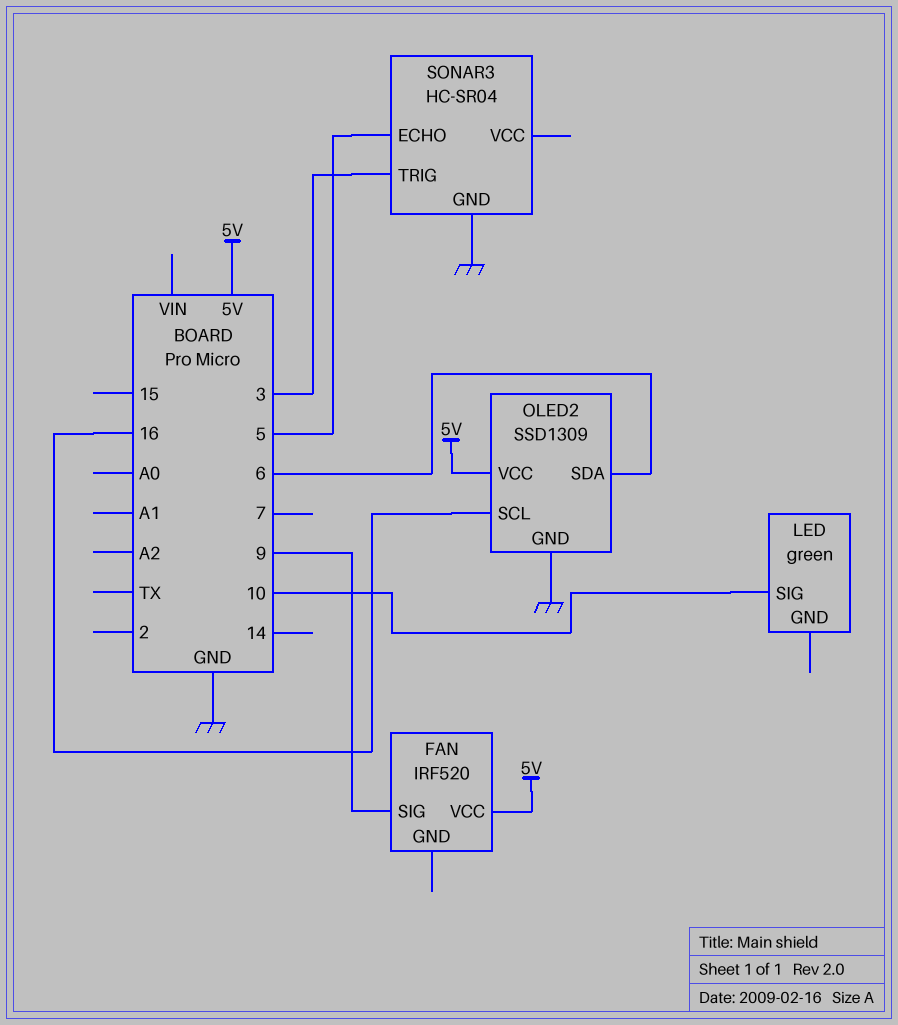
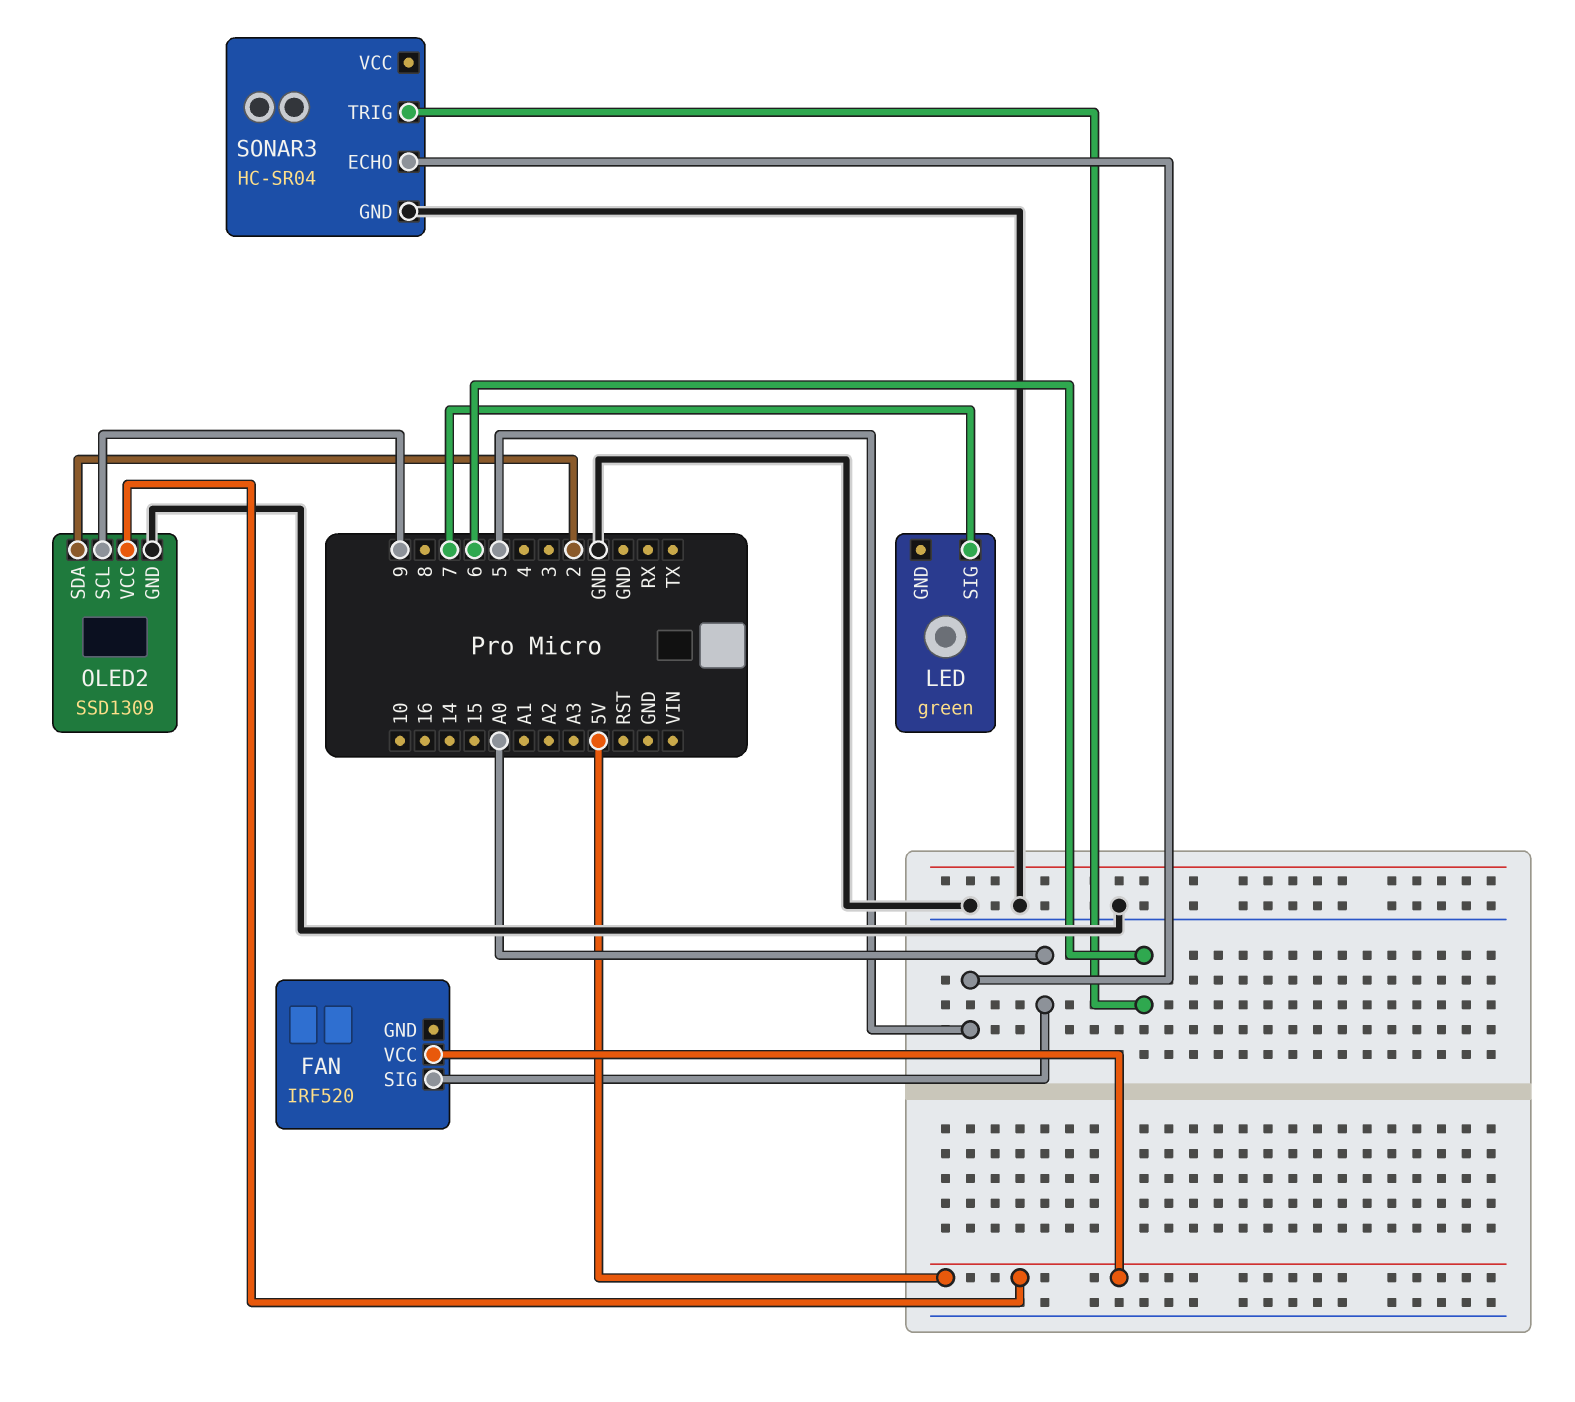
FAN pin SIG: 9 -> A0
LED pin SIG: 10 -> 7
OLED2 pin SCL: 16 -> 9
OLED2 pin SDA: 6 -> 2
SONAR3 pin TRIG: 3 -> 6

